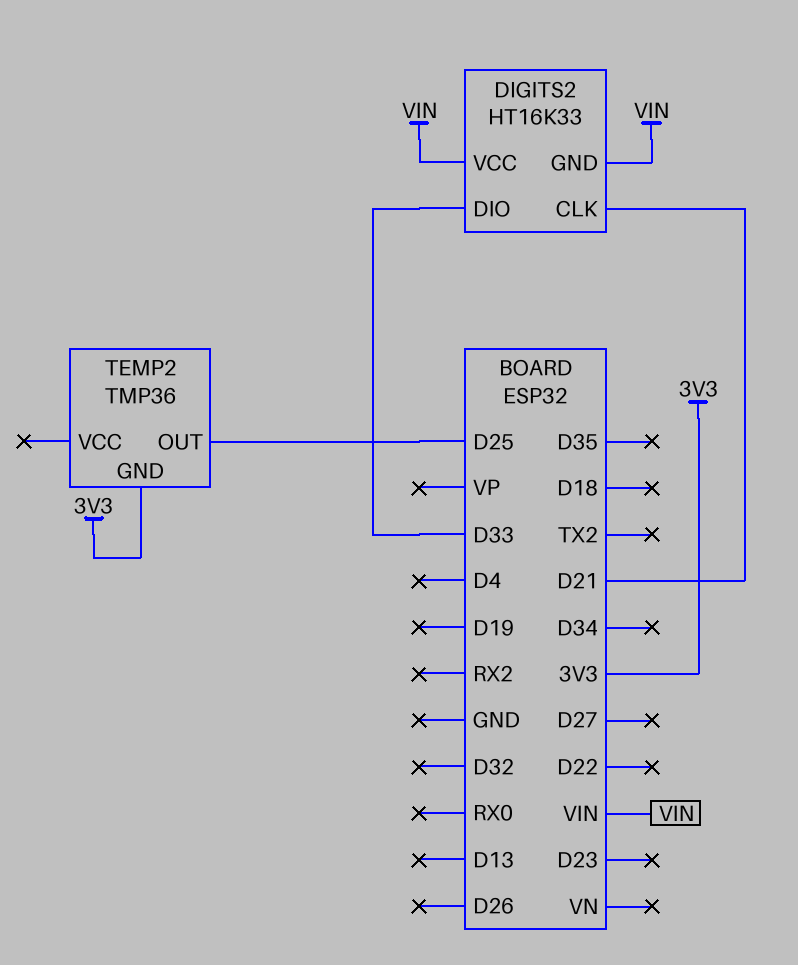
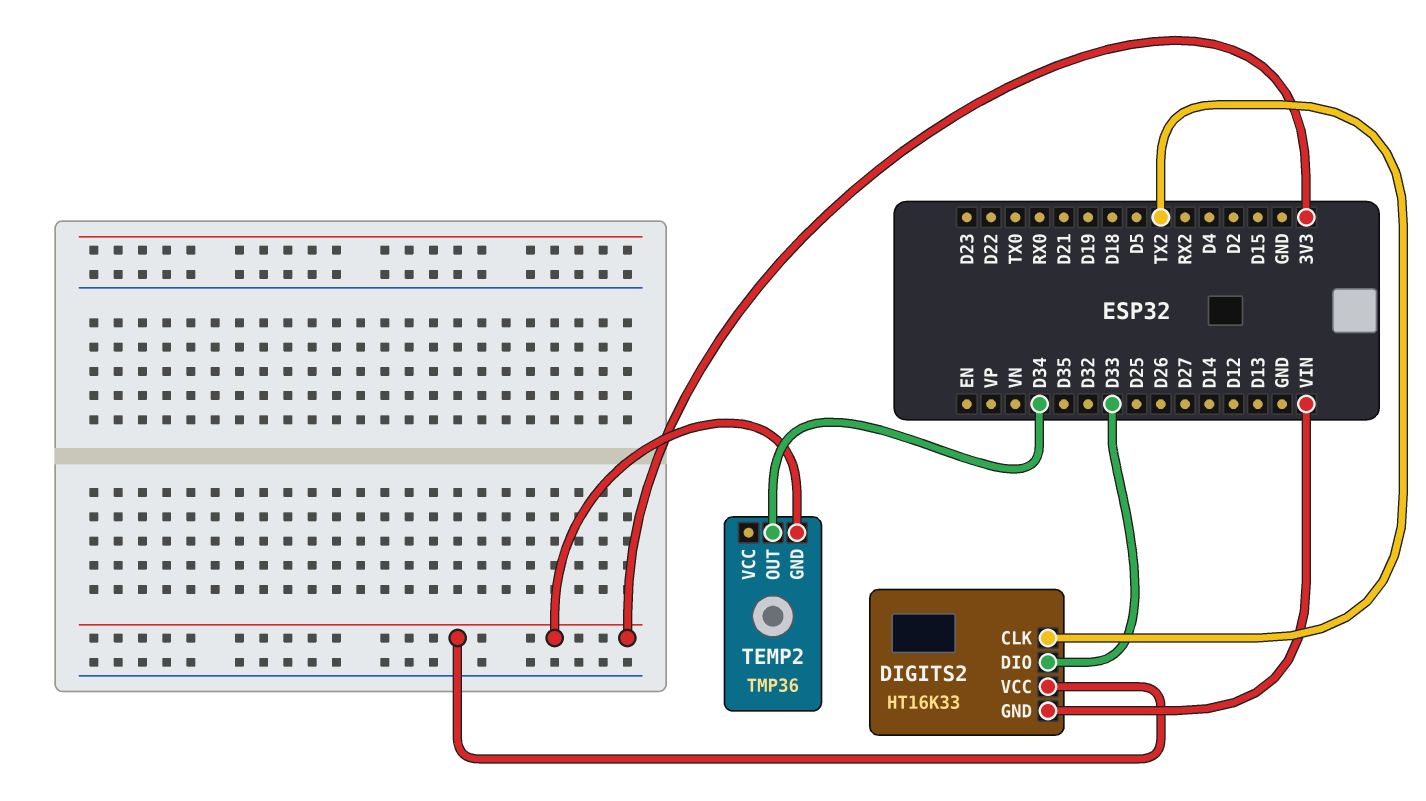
DIGITS2 pin CLK: D21 -> TX2
DIGITS2 pin VCC: VIN -> 3V3
TEMP2 pin OUT: D25 -> D34

